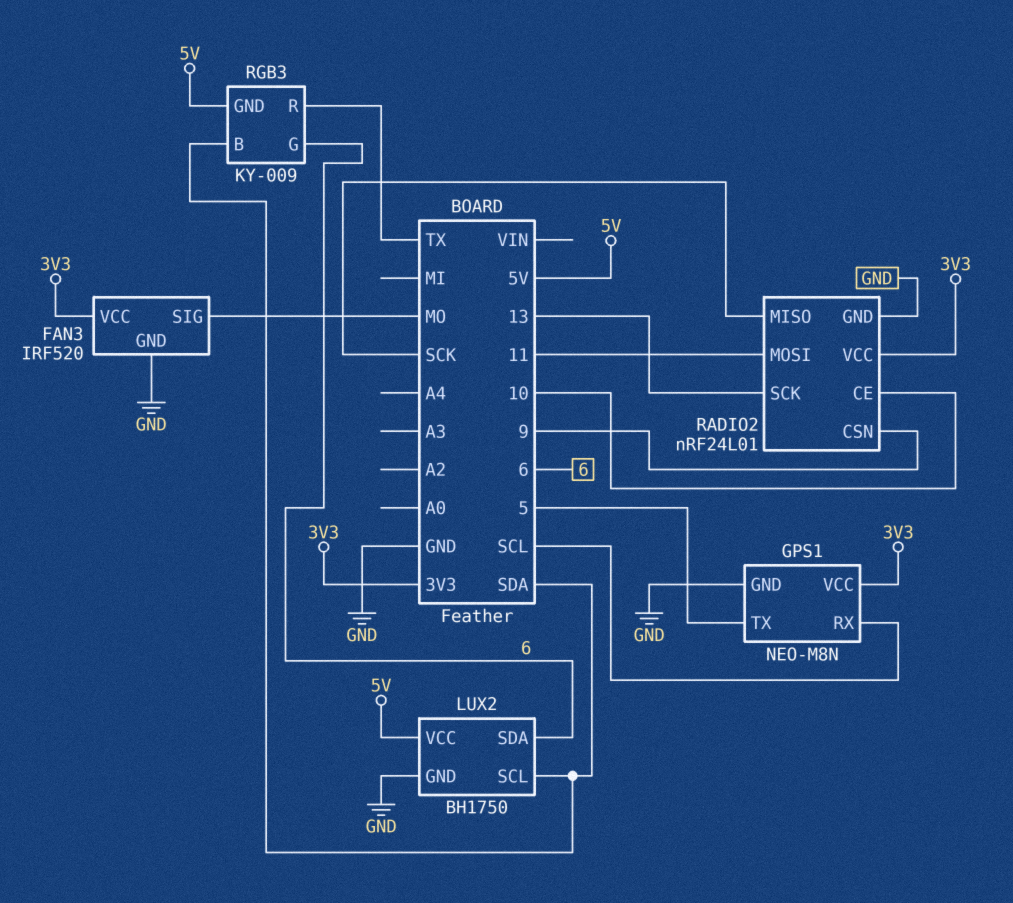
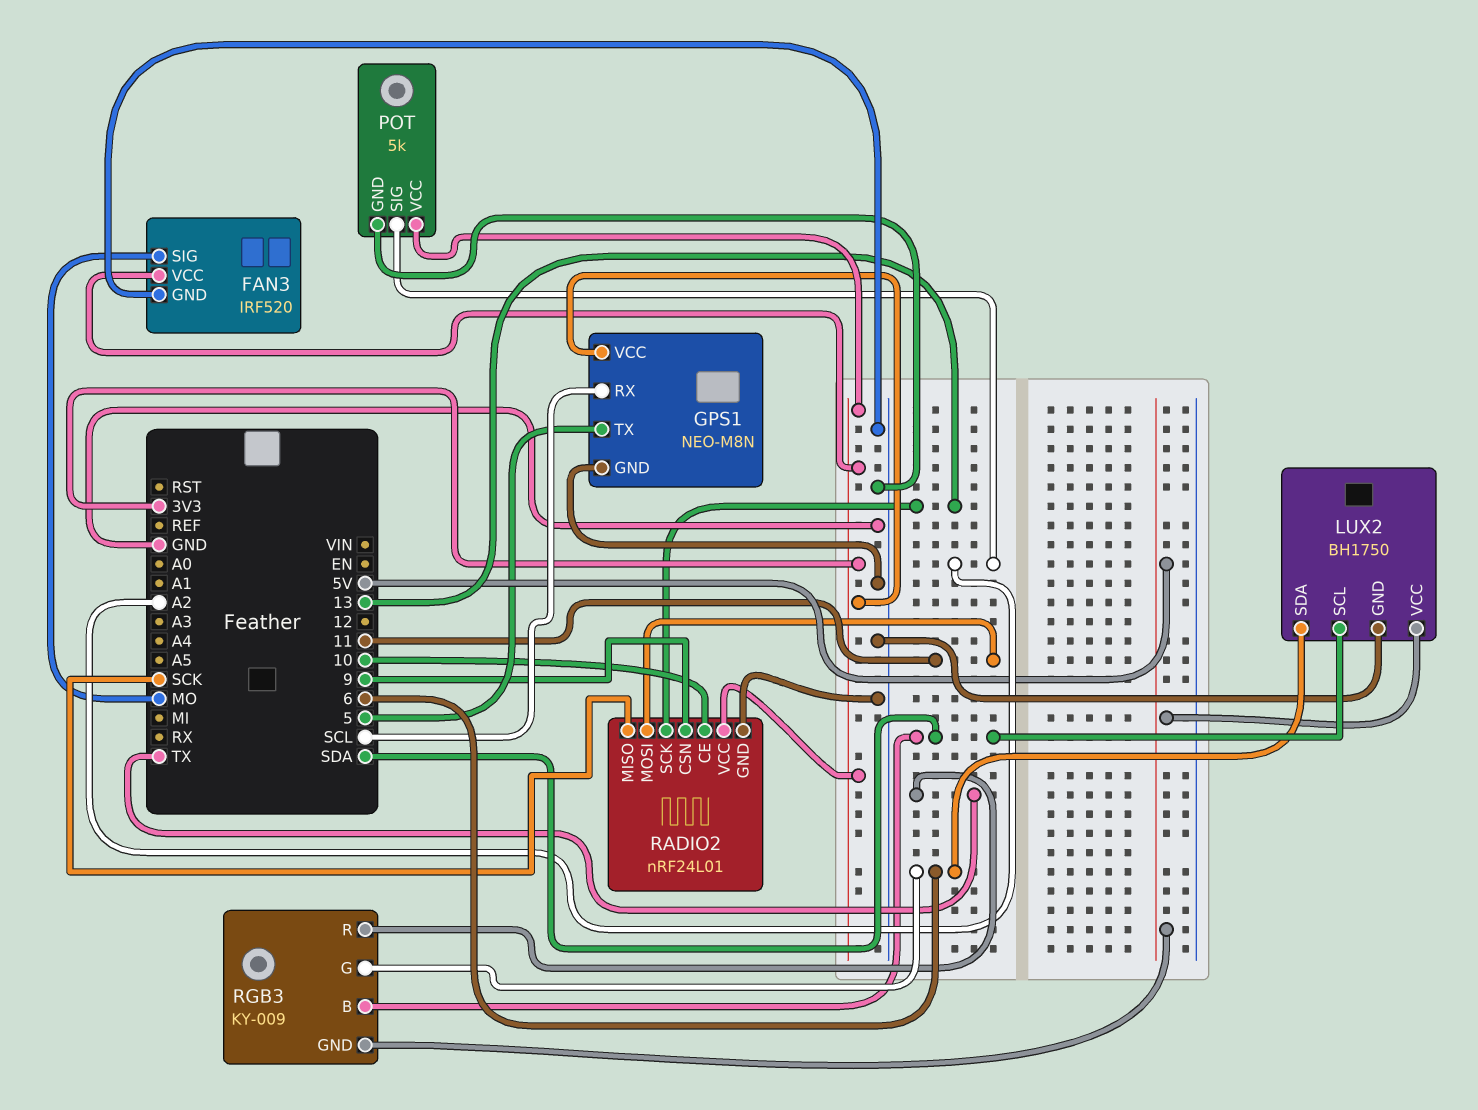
POT: none -> 5k
POT pin GND: none -> GND
POT pin SIG: none -> A2
POT pin VCC: none -> 3V3

